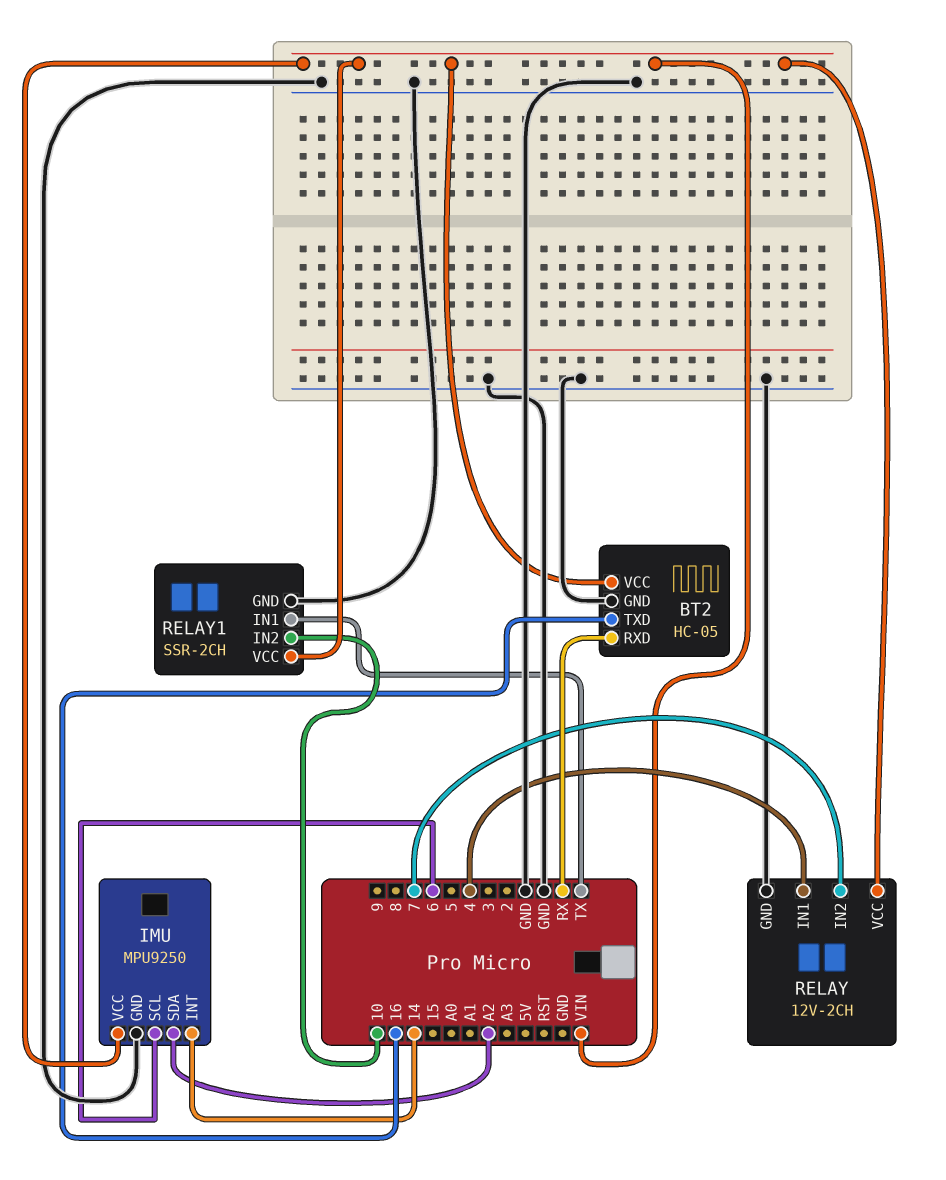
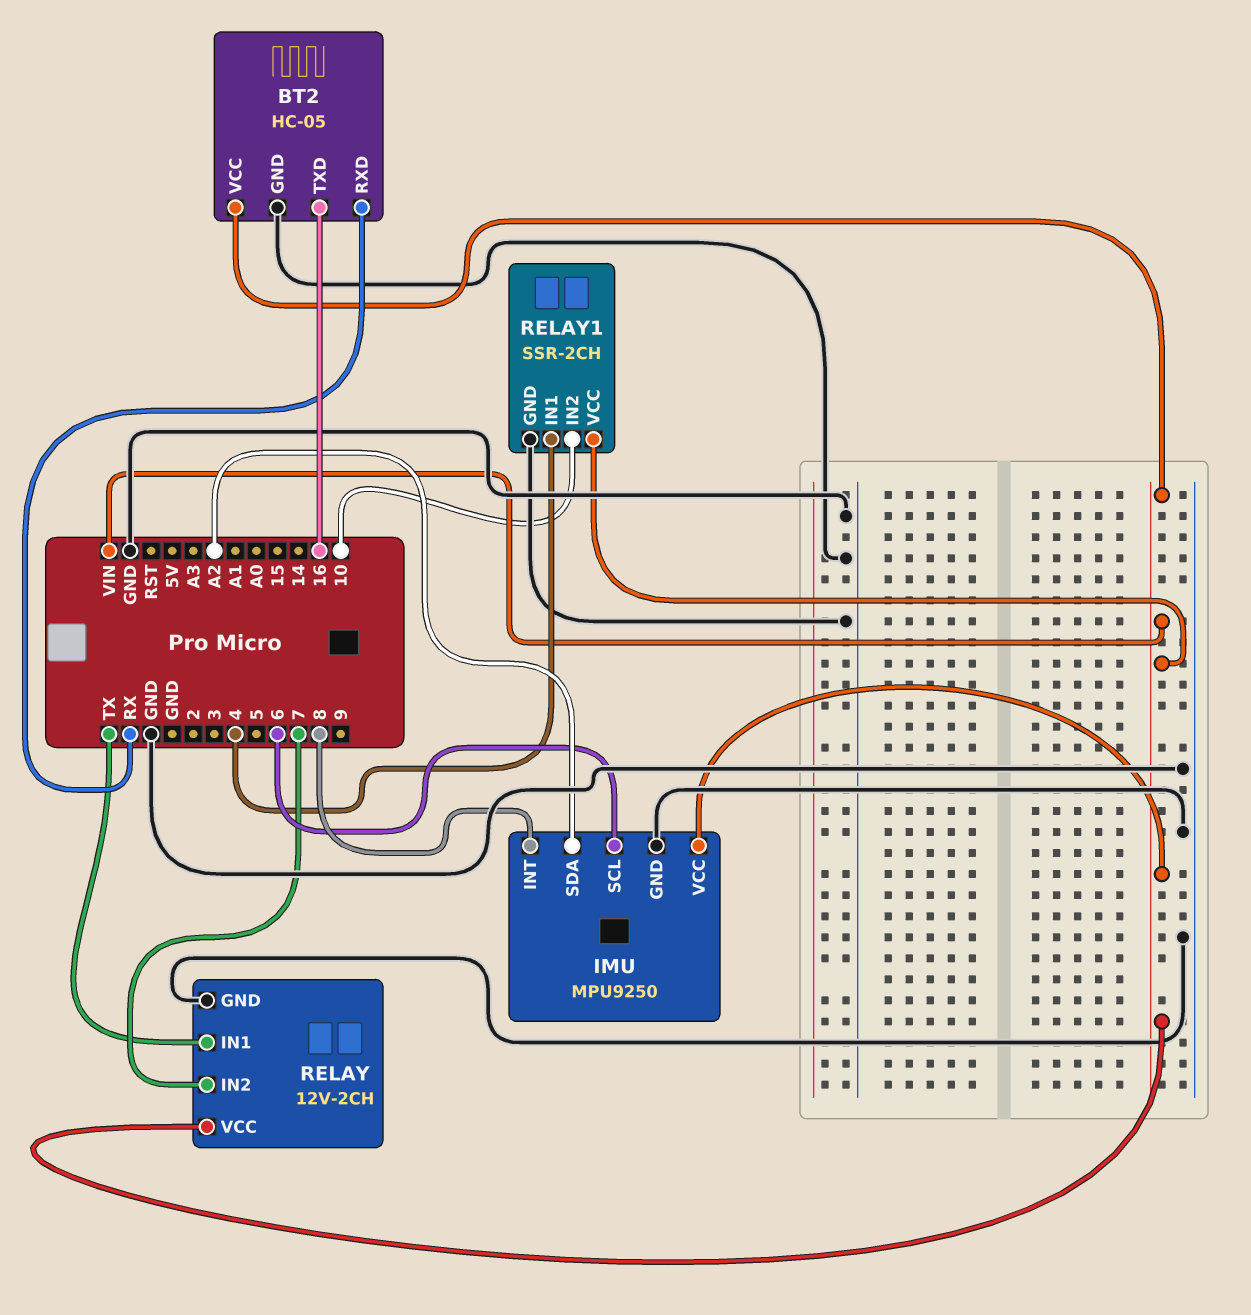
IMU pin INT: 14 -> 8
RELAY pin IN1: 4 -> TX
RELAY1 pin IN1: TX -> 4

